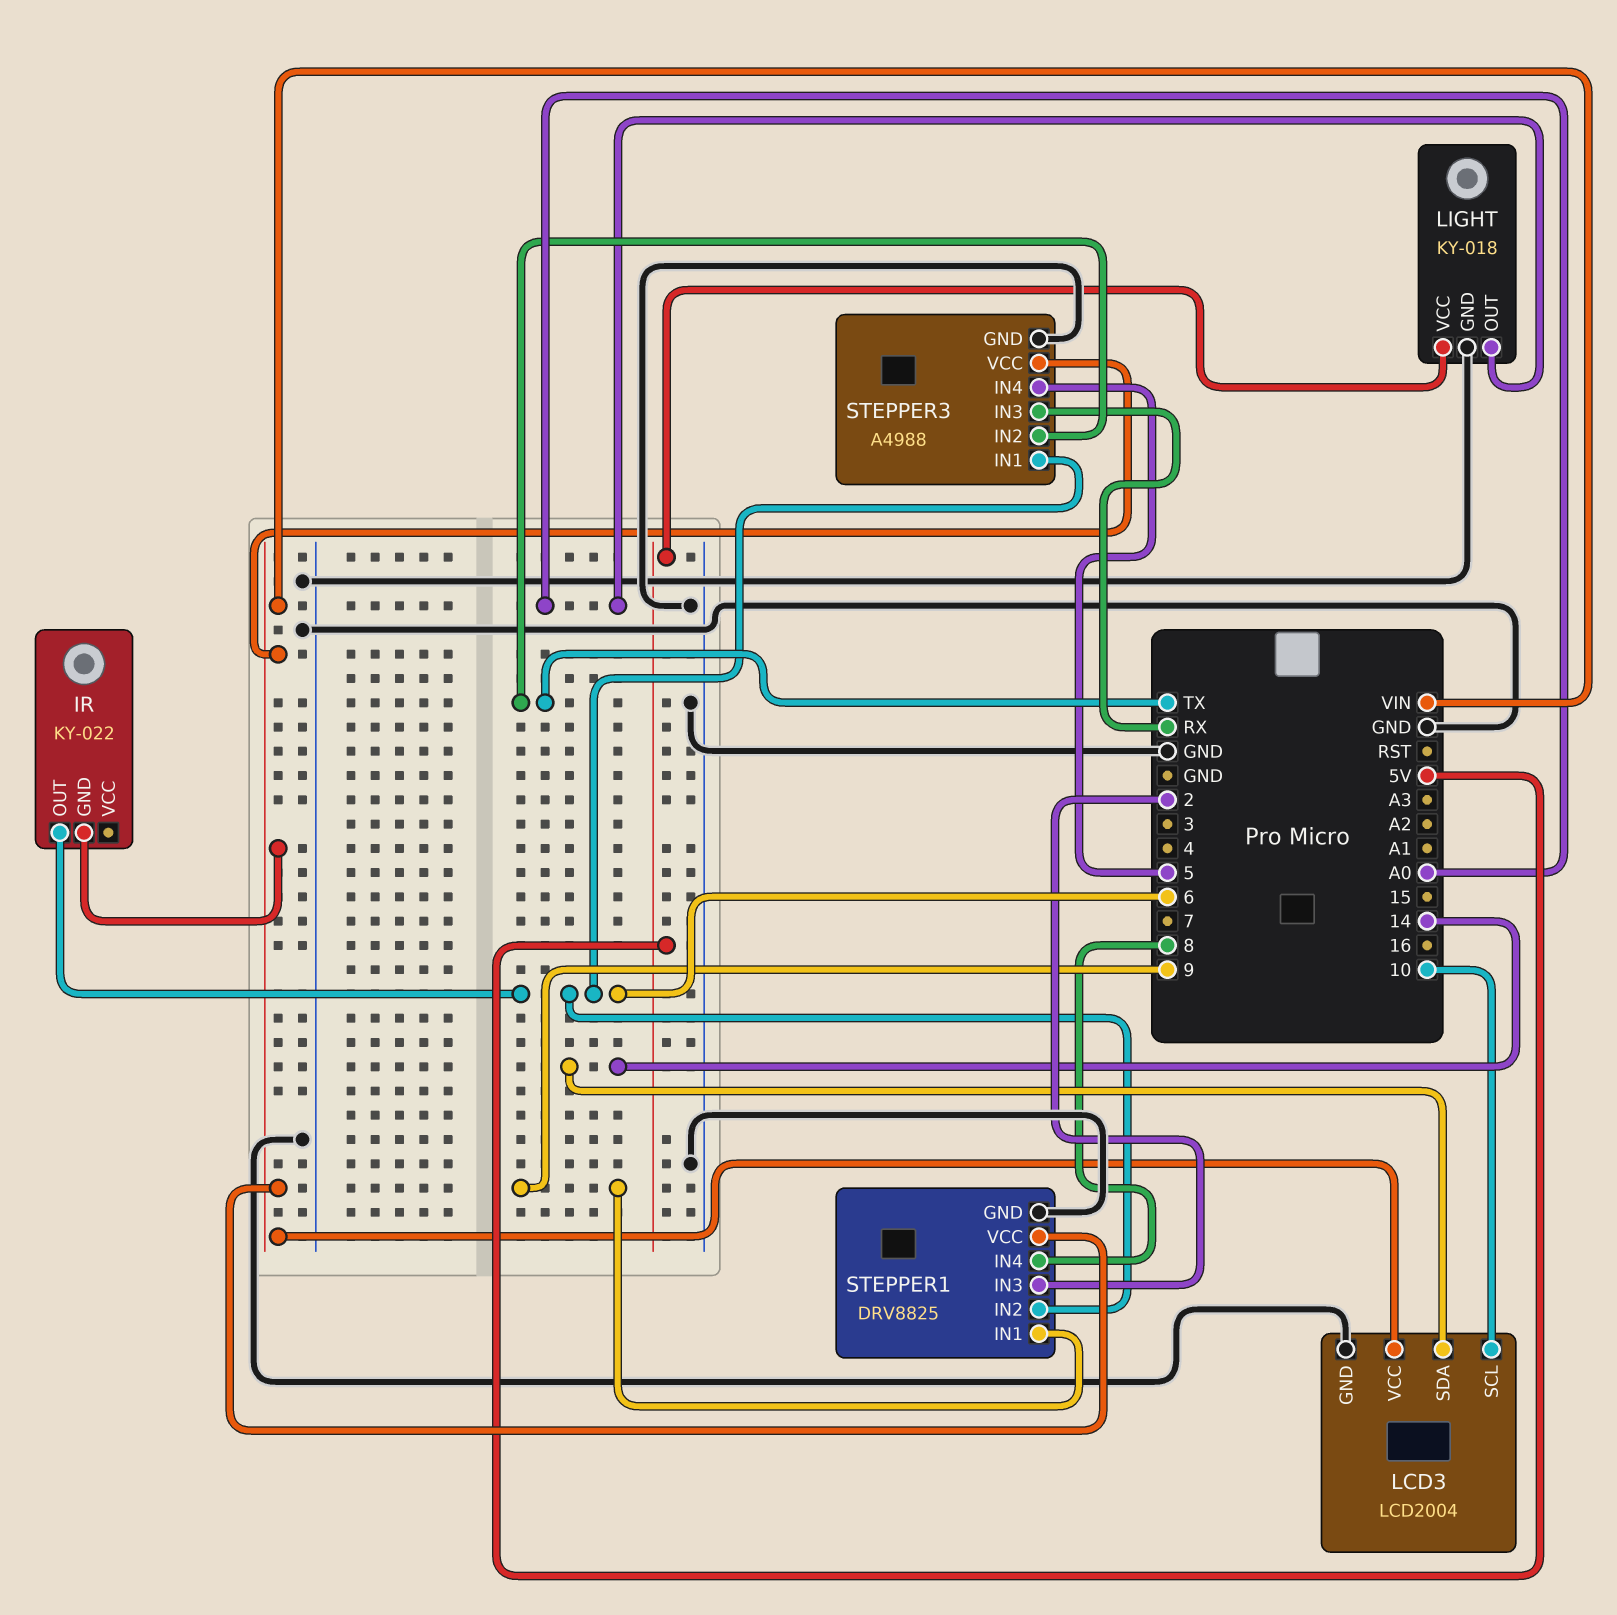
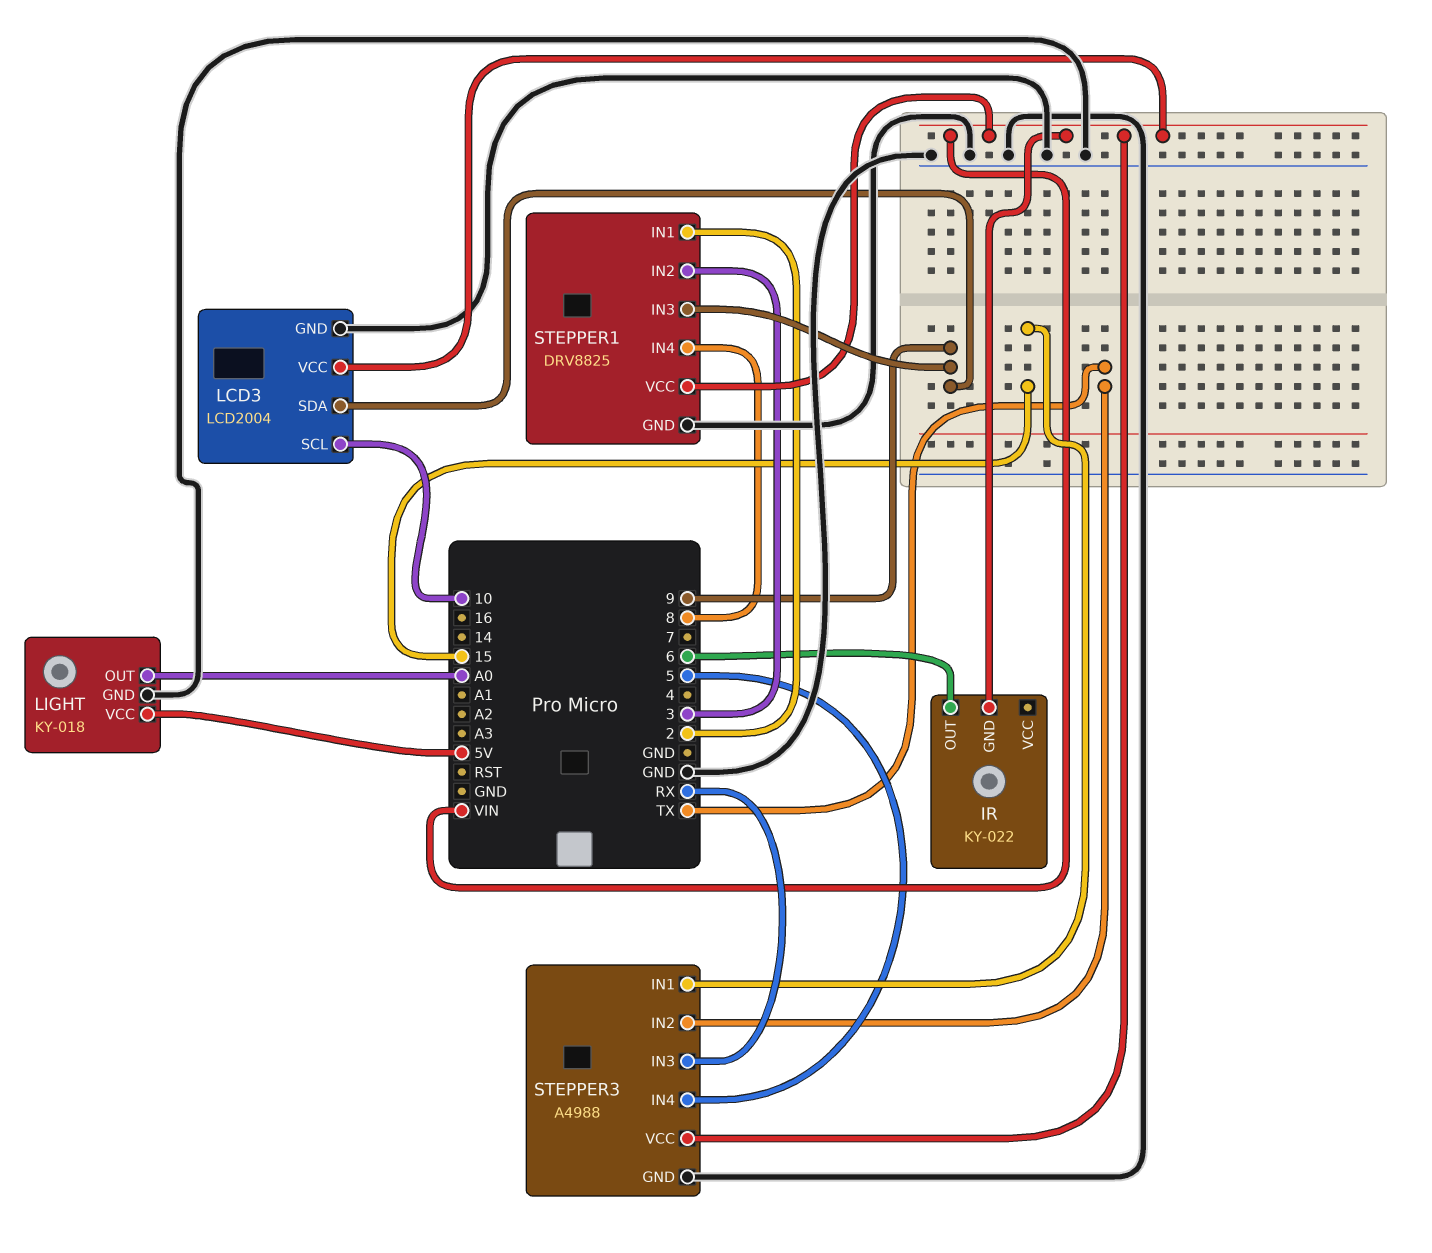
LCD3 pin SDA: 14 -> 9
STEPPER1 pin IN1: 9 -> 2
STEPPER1 pin IN2: 6 -> 3
STEPPER1 pin IN3: 2 -> 9
STEPPER3 pin IN1: 6 -> 15

